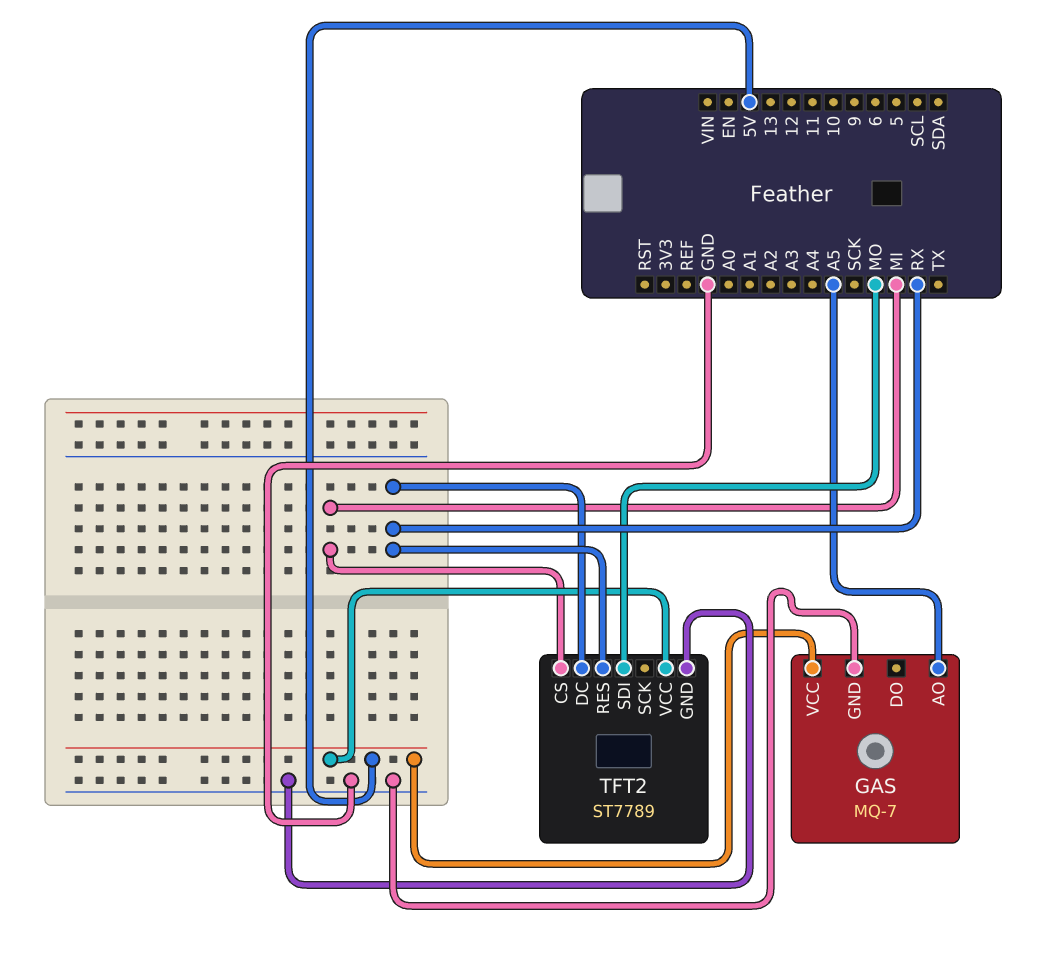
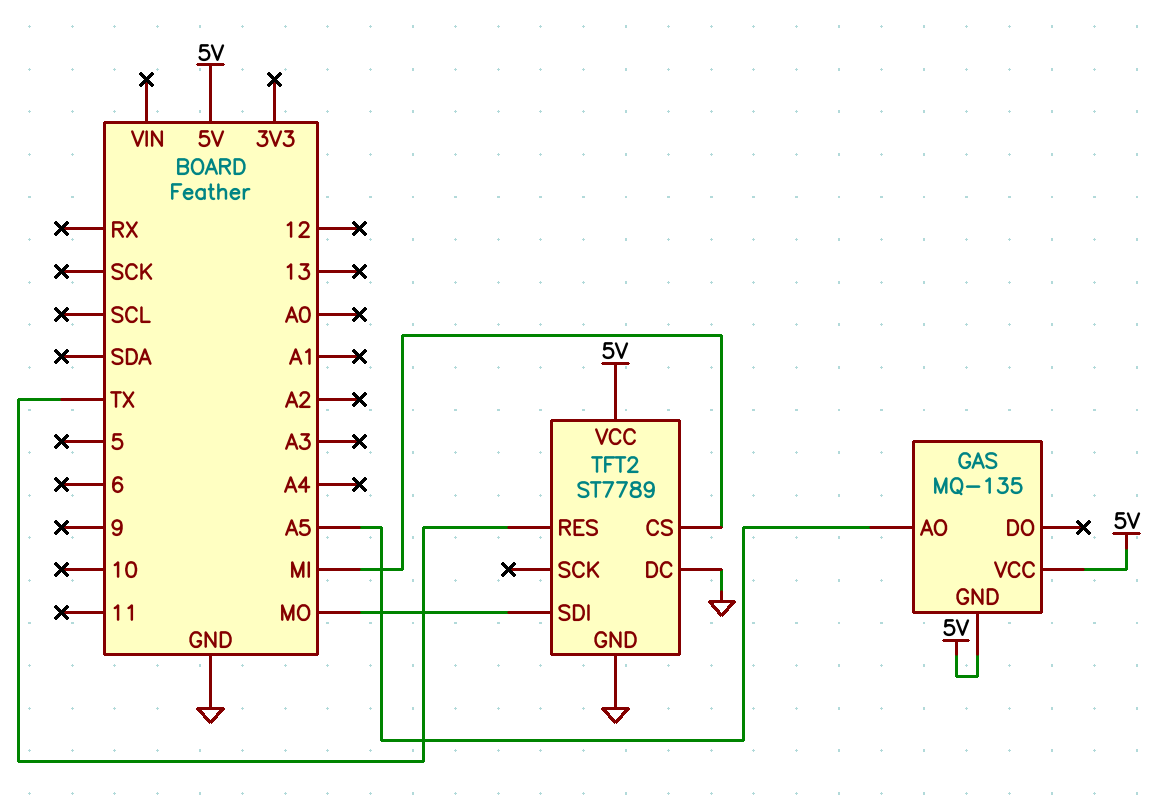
GAS: MQ-7 -> MQ-135
GAS pin GND: GND -> 5V
TFT2 pin DC: RX -> GND
TFT2 pin RES: RX -> TX

